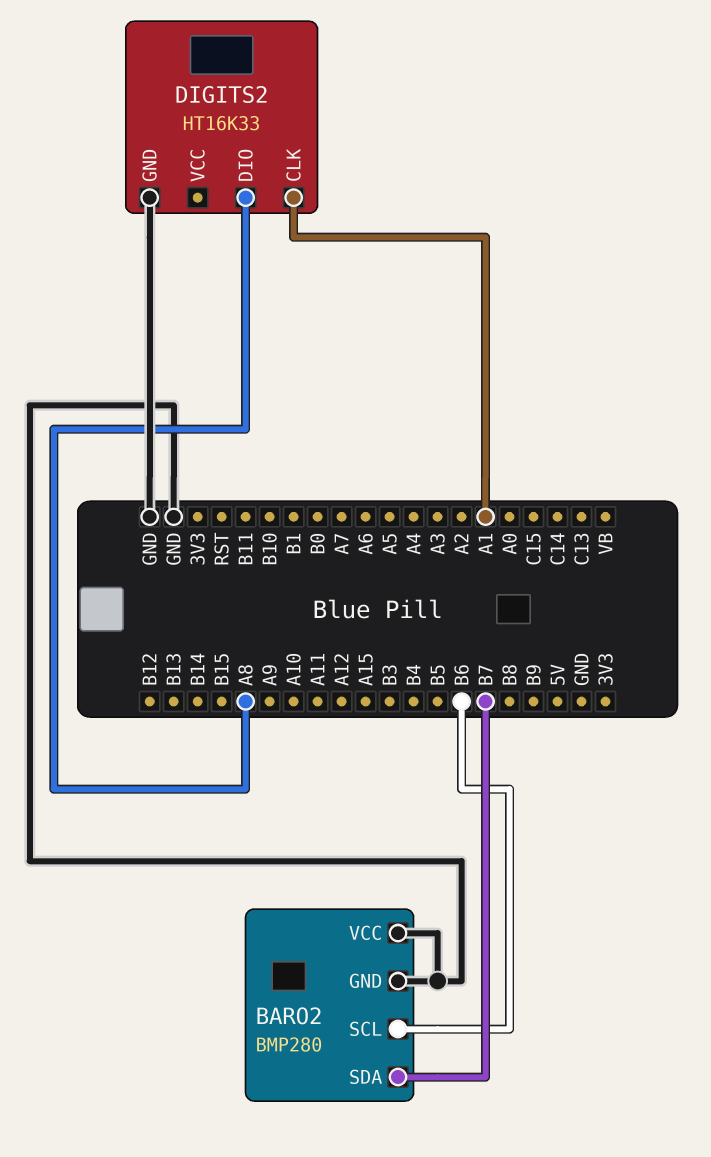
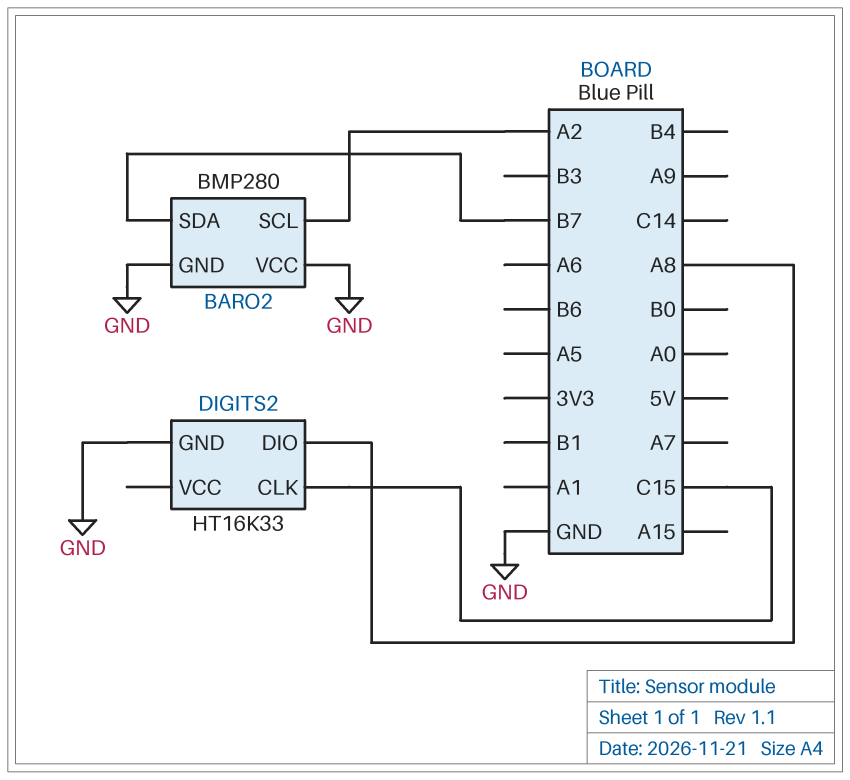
BARO2 pin SCL: B6 -> A2
DIGITS2 pin CLK: A1 -> C15

